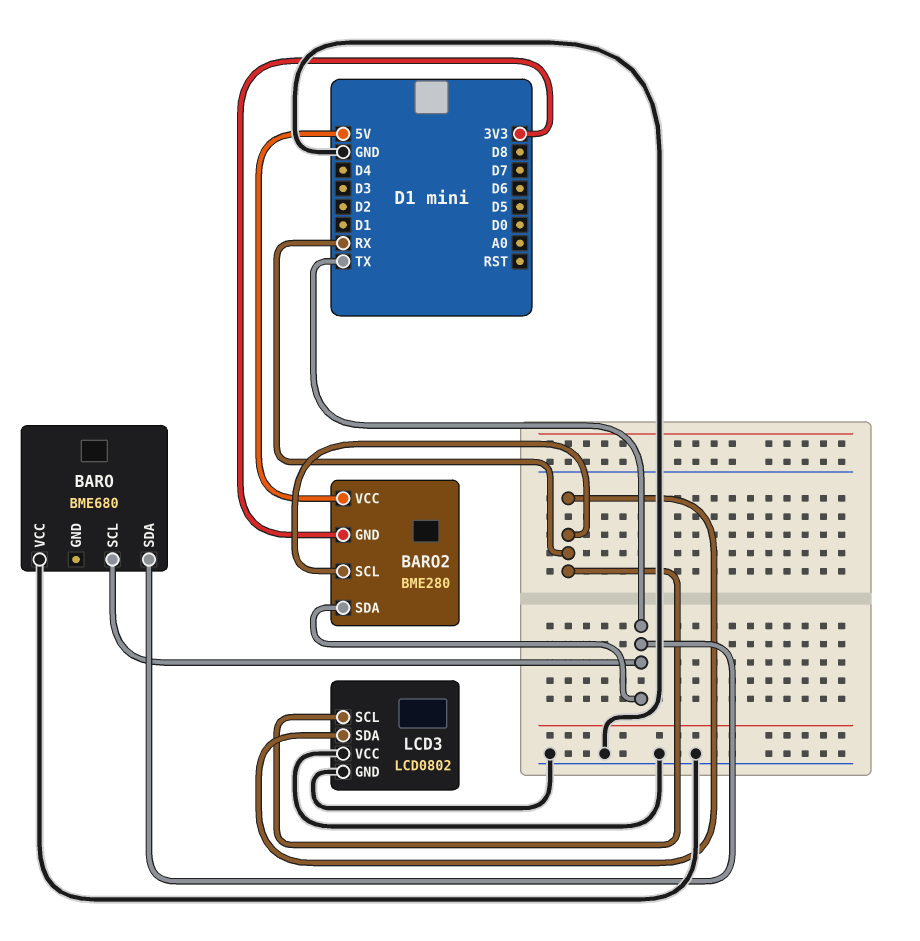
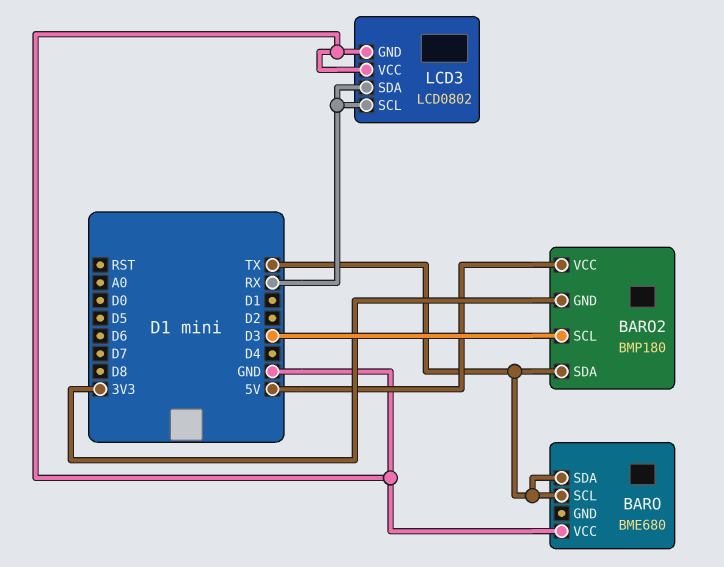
BARO2: BME280 -> BMP180
BARO2 pin SCL: RX -> D3

